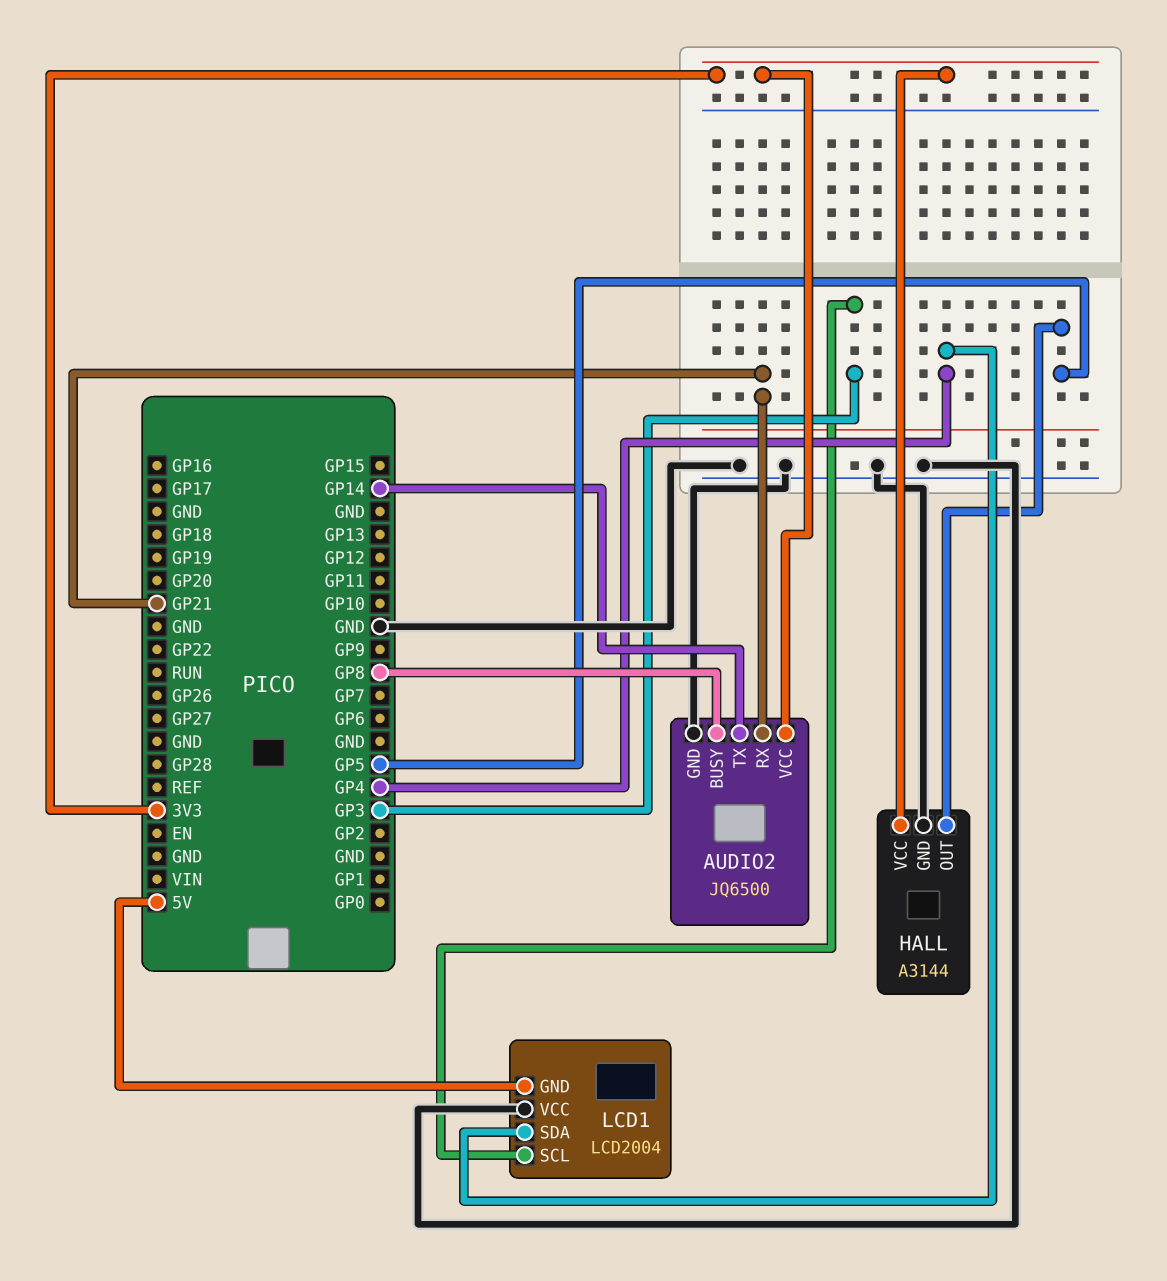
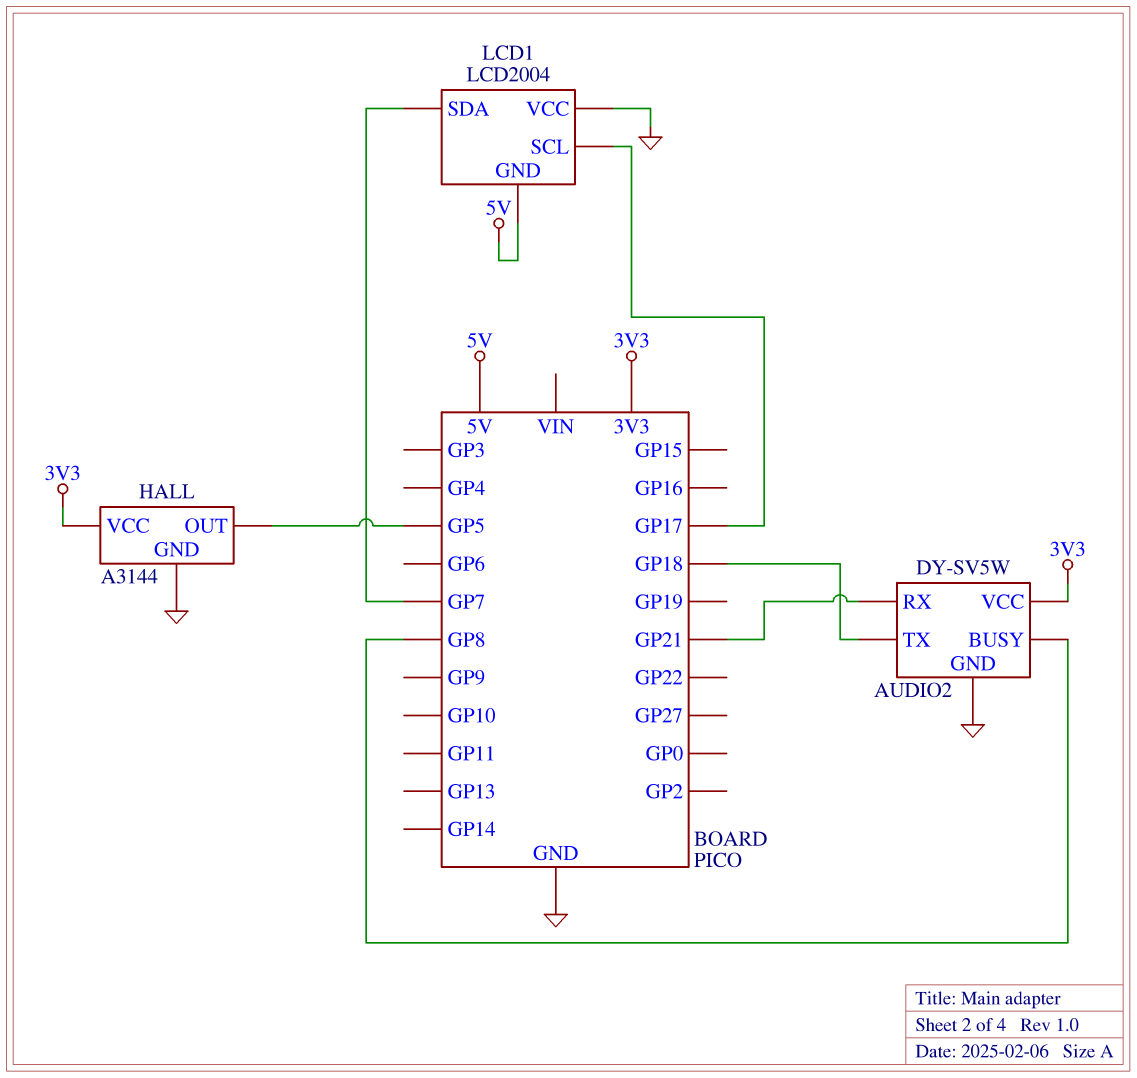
AUDIO2: JQ6500 -> DY-SV5W
AUDIO2 pin TX: GP14 -> GP18
LCD1 pin SCL: GP3 -> GP17
LCD1 pin SDA: GP4 -> GP7

